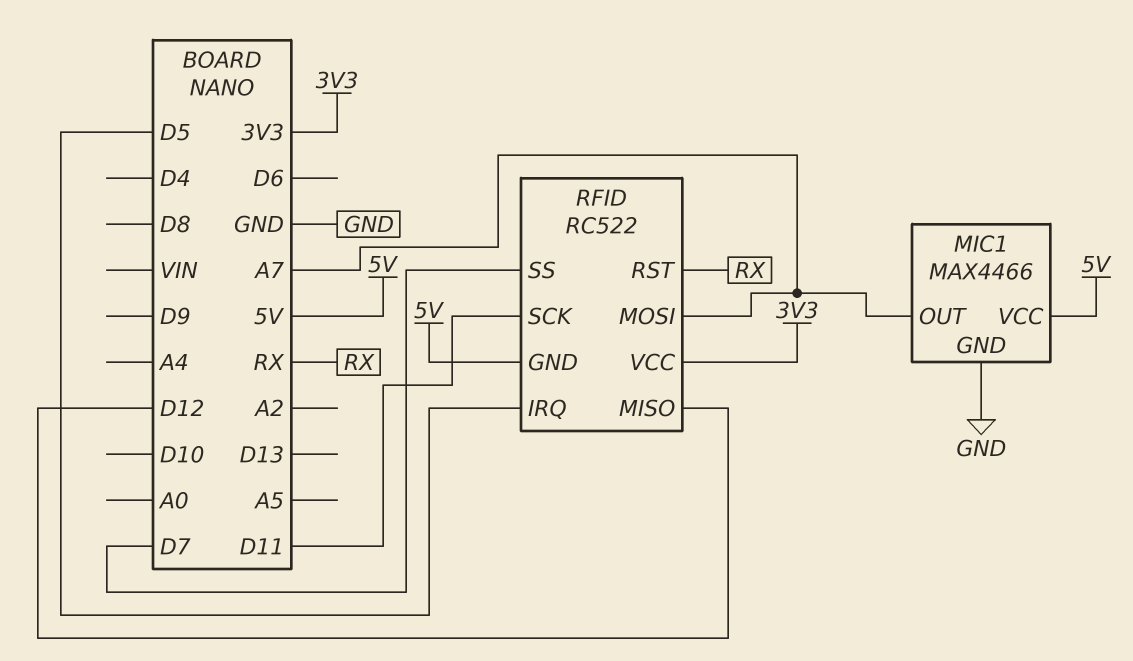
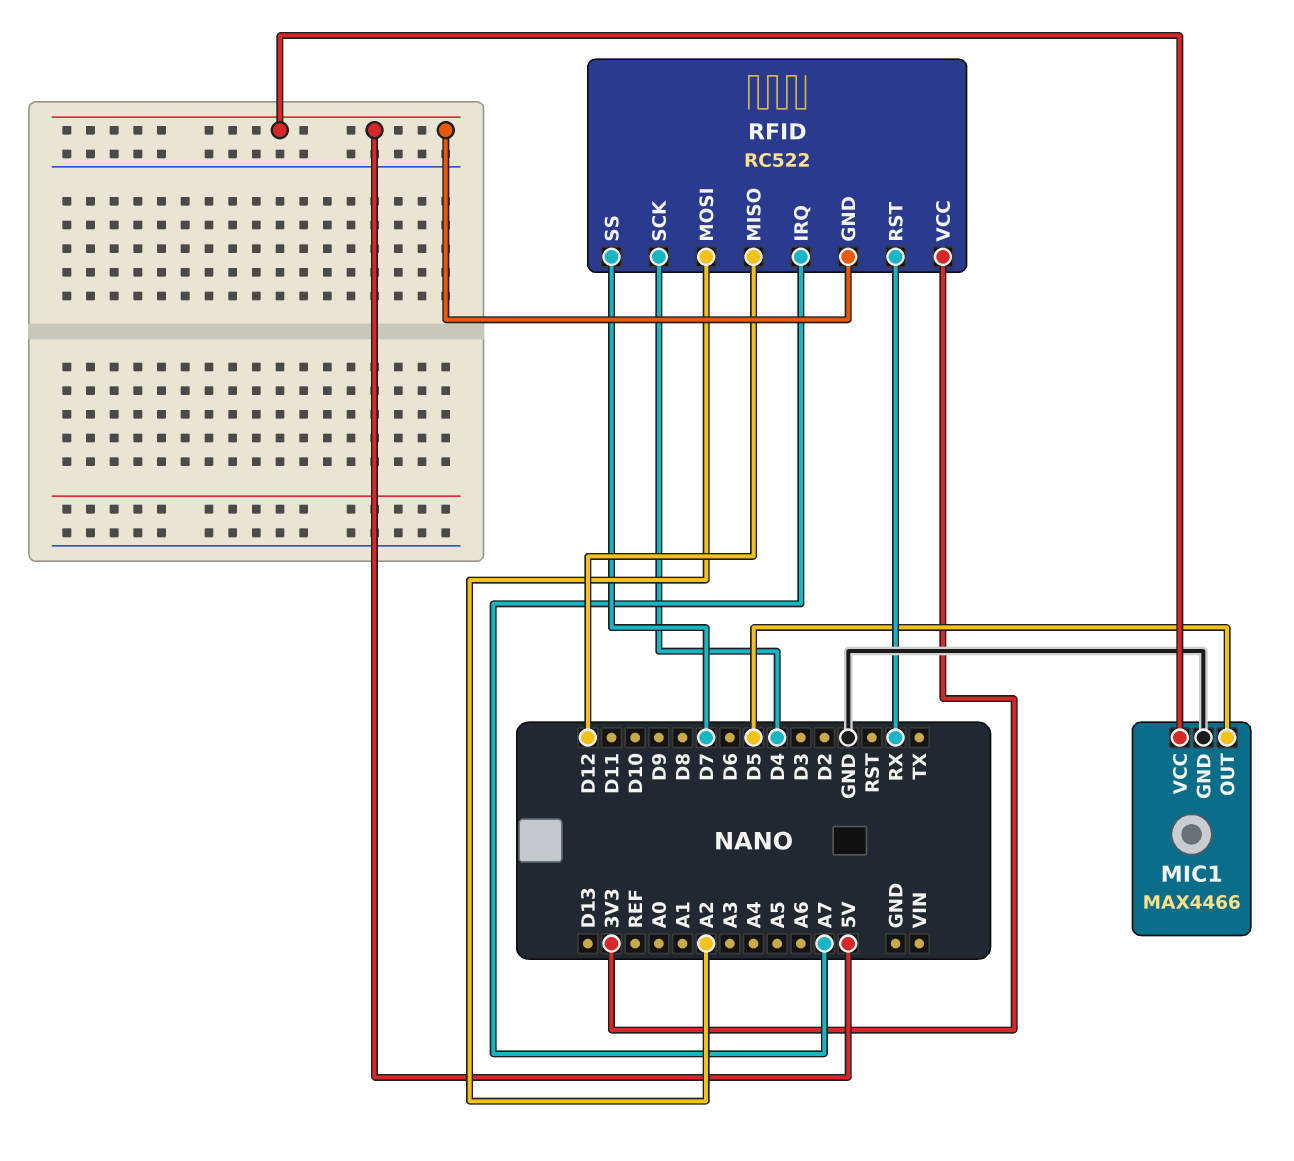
MIC1 pin OUT: A7 -> D5
RFID pin IRQ: D5 -> A7
RFID pin MOSI: A7 -> A2
RFID pin SCK: D11 -> D4

